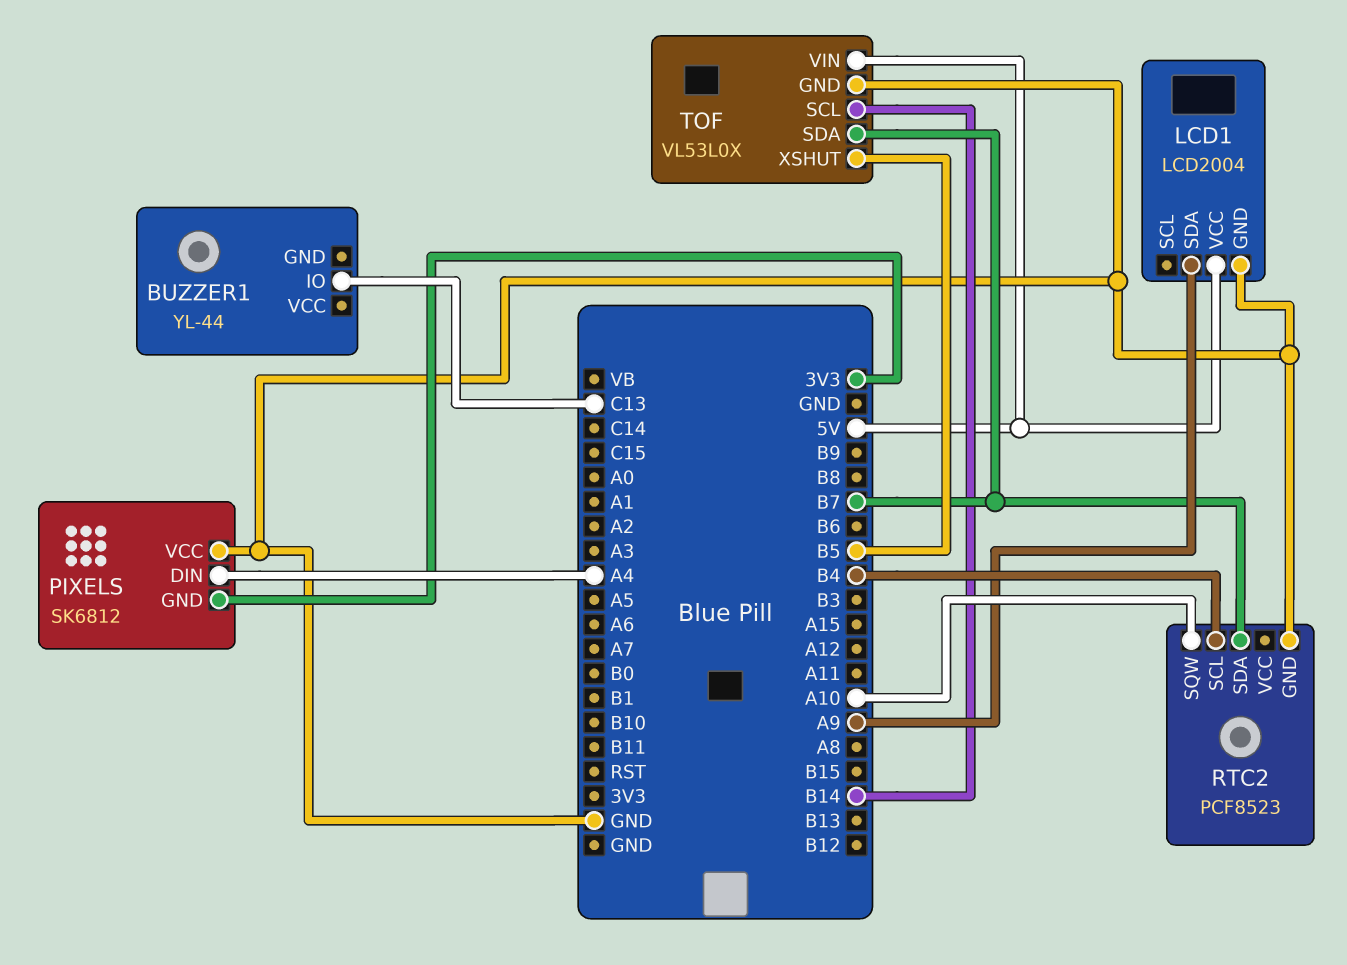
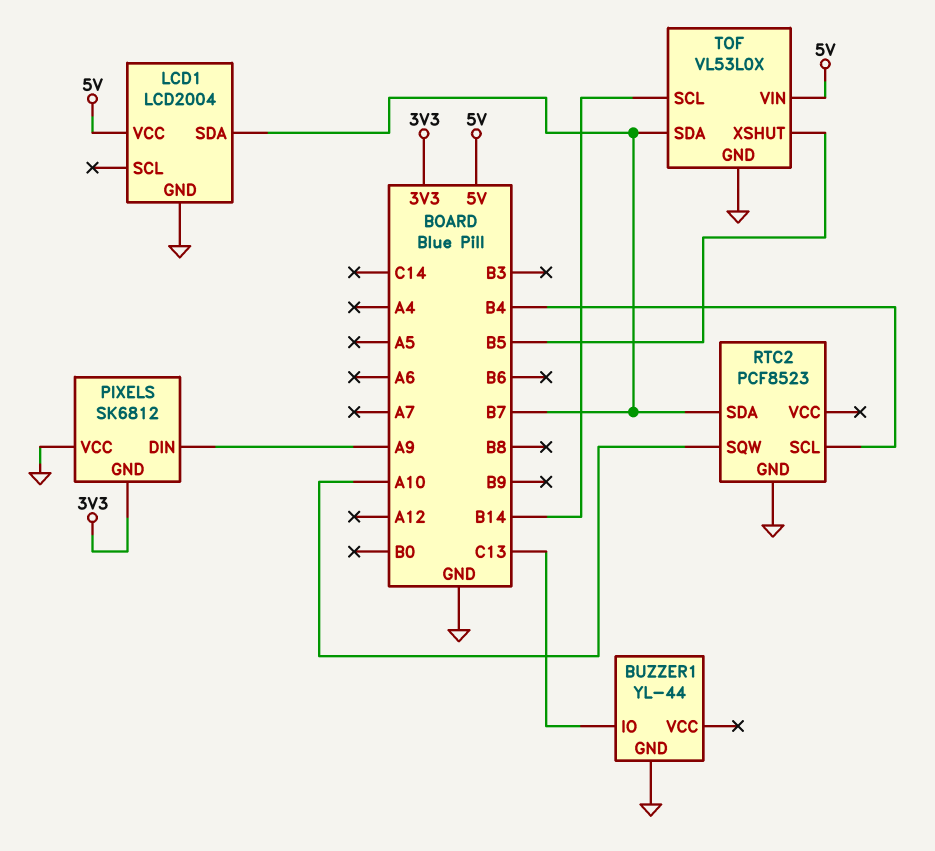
BUZZER1 pin GND: none -> GND
LCD1 pin SDA: A9 -> B7
PIXELS pin DIN: A4 -> A9

